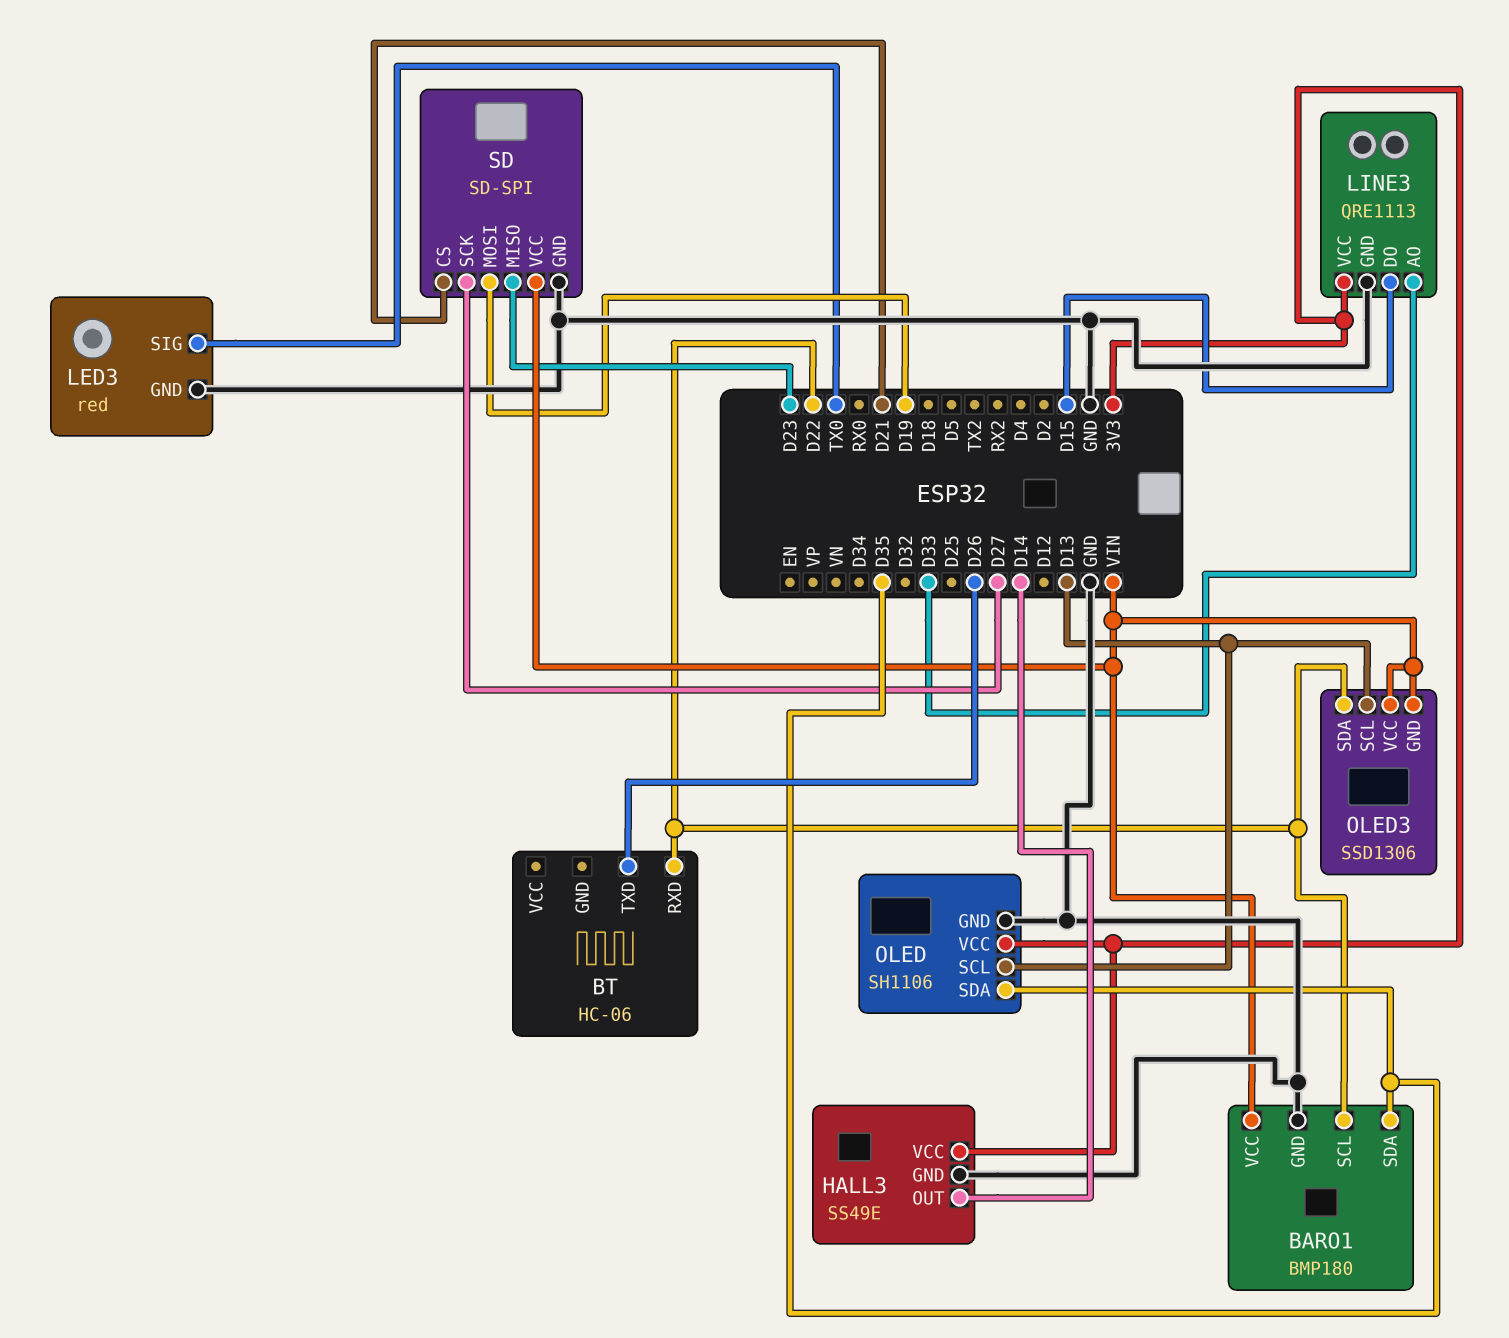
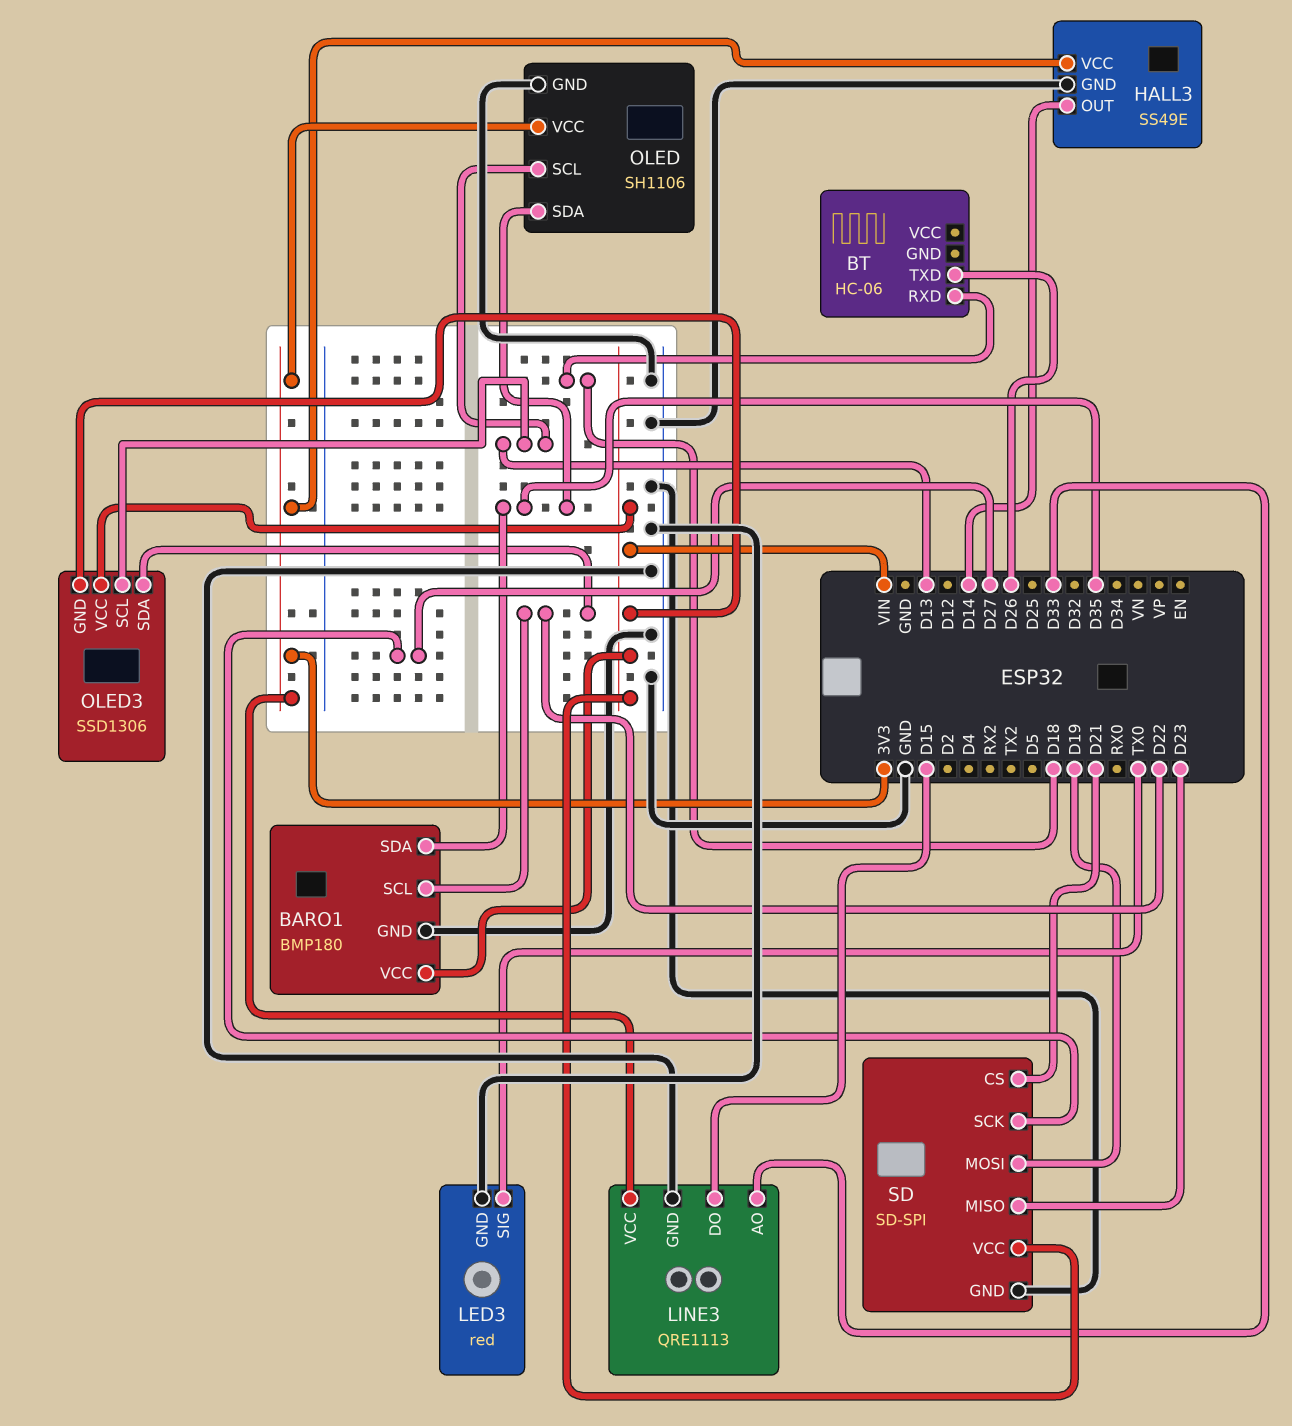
BT pin RXD: D22 -> D18

